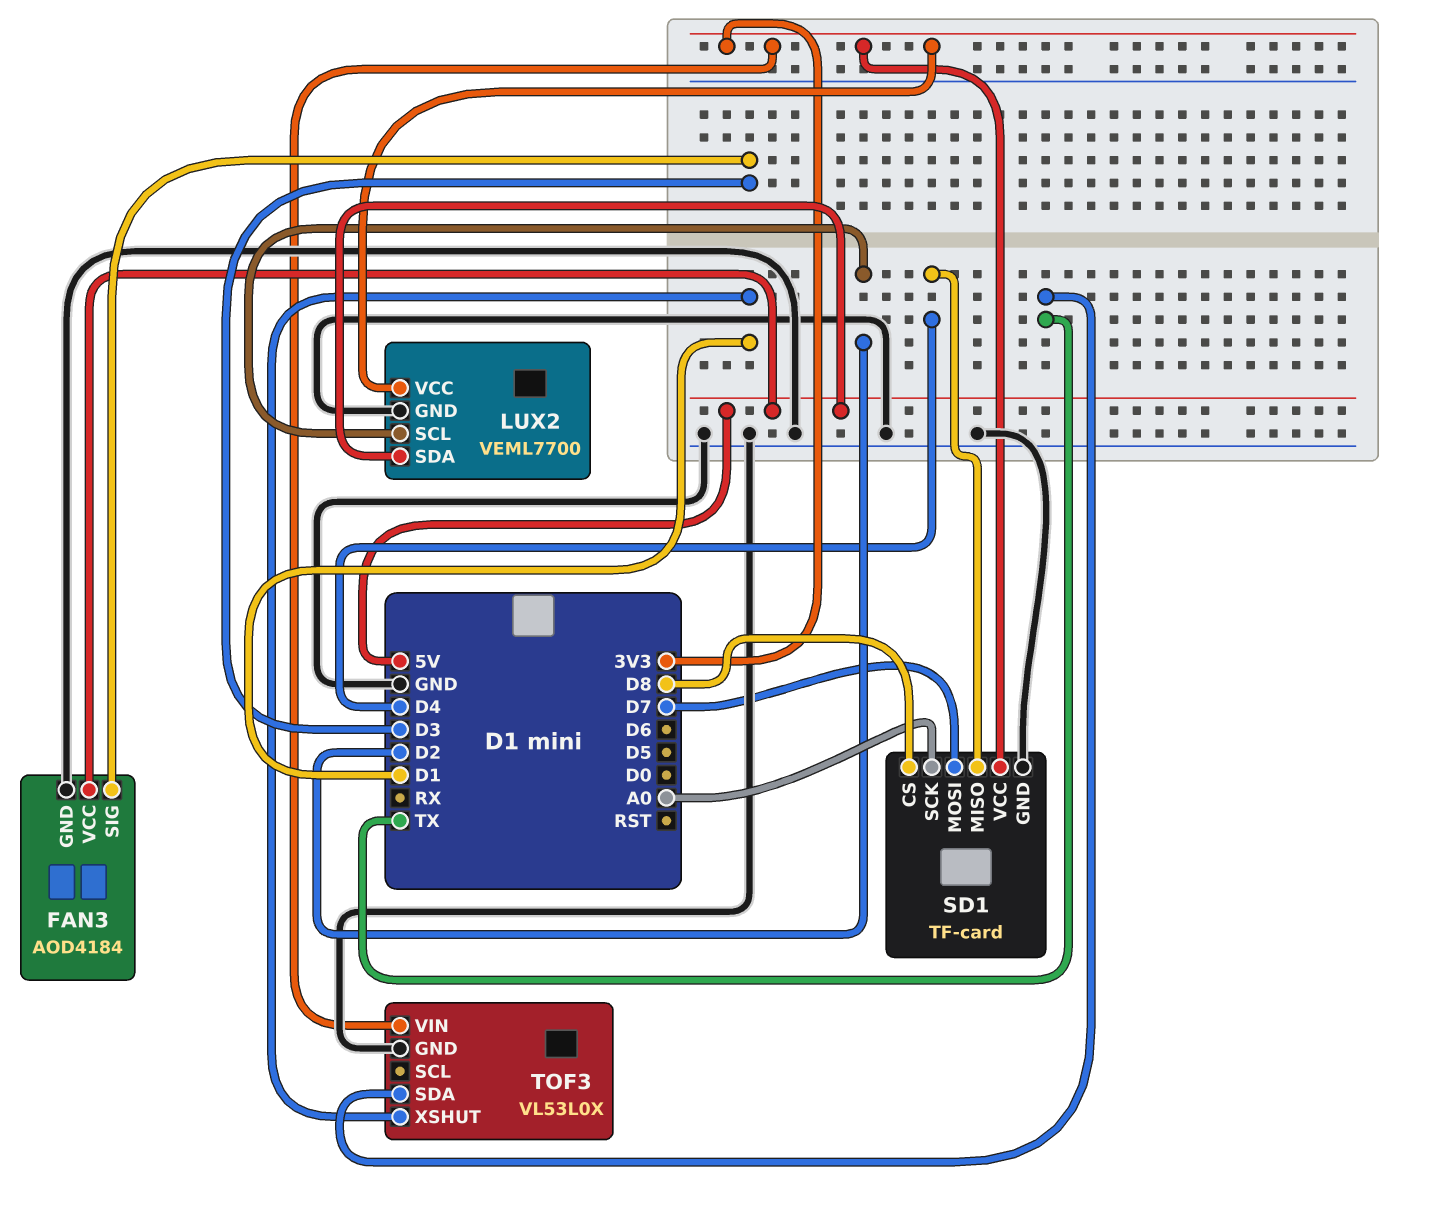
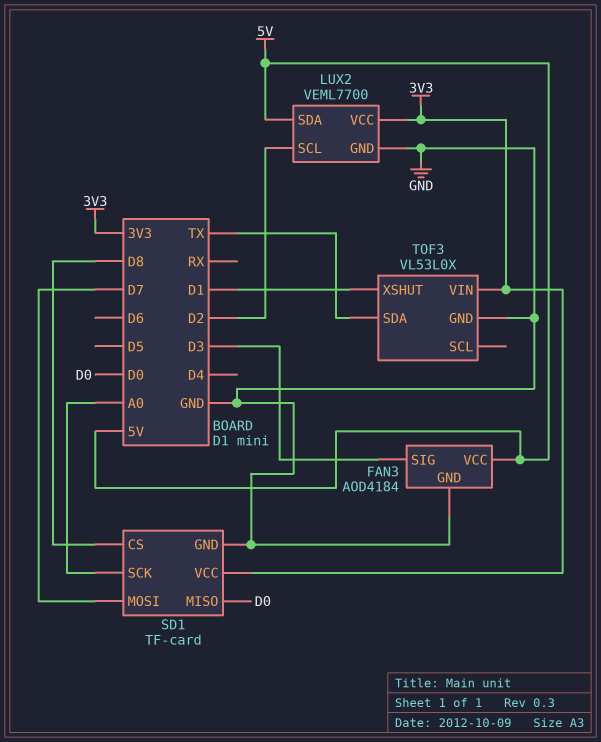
SD1 pin MISO: D4 -> D0

